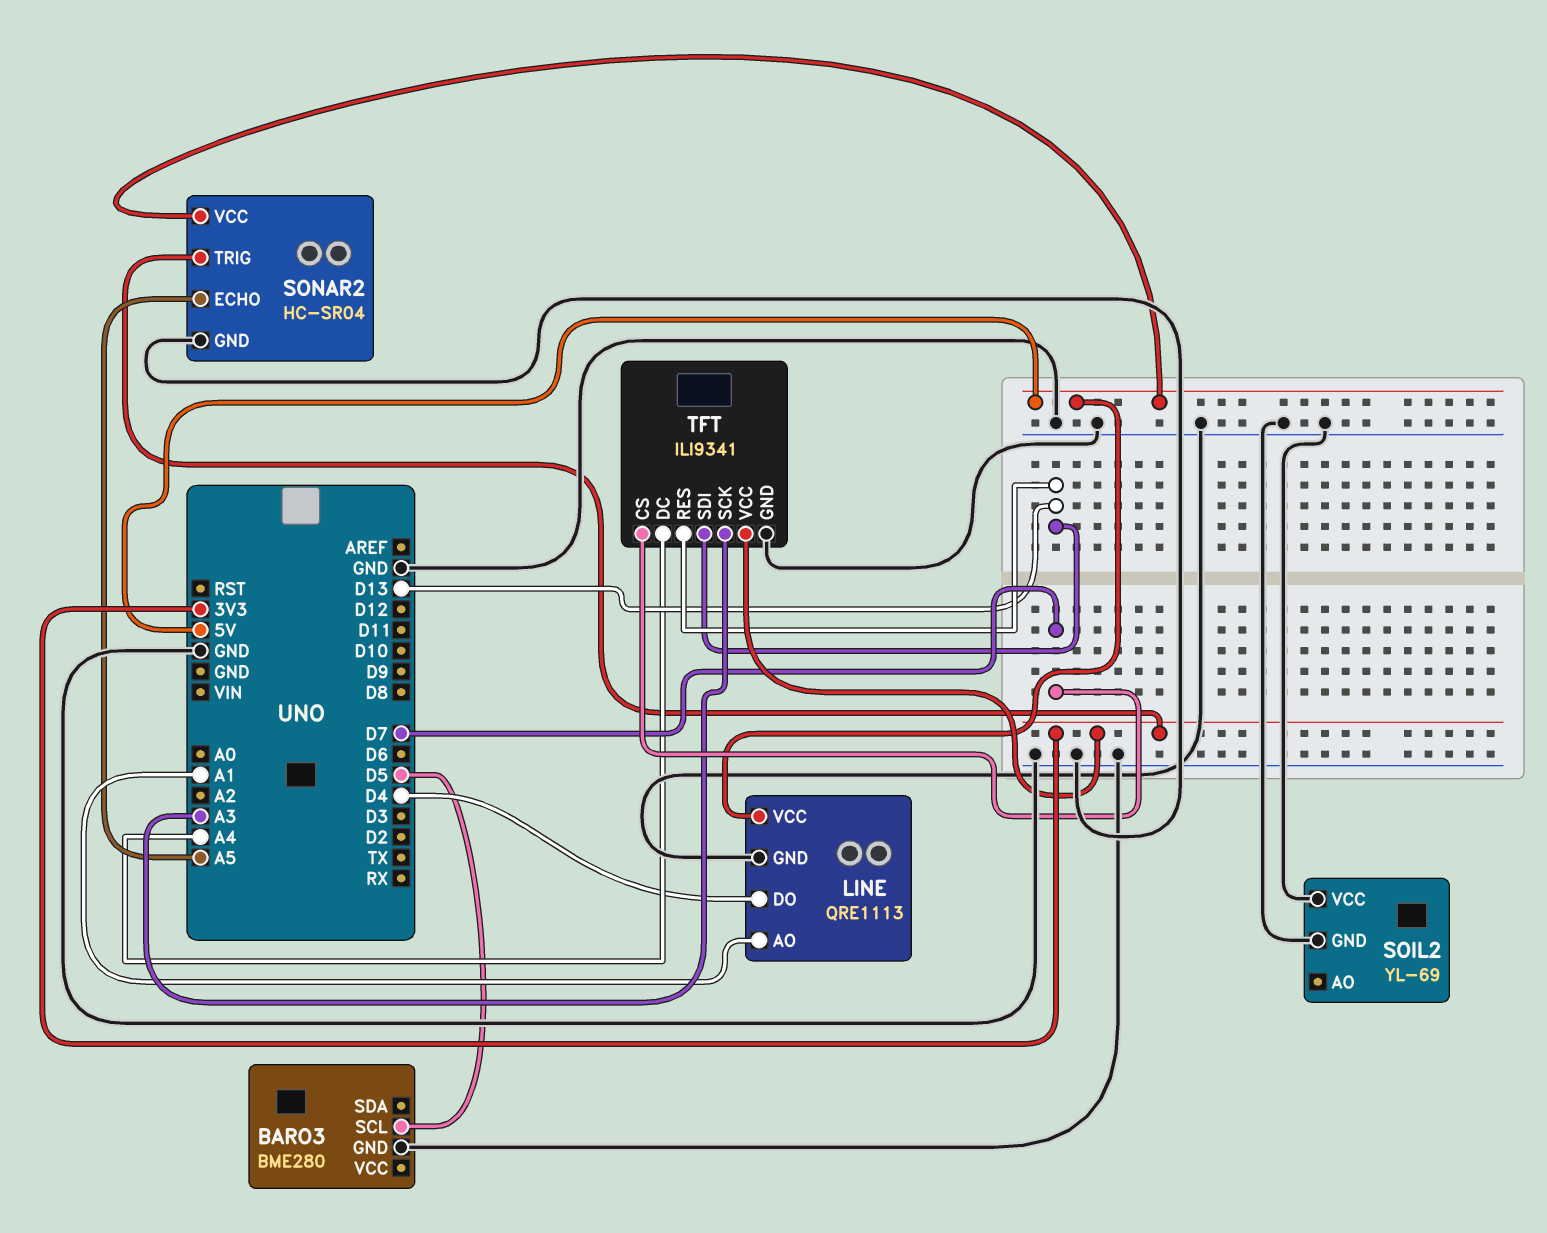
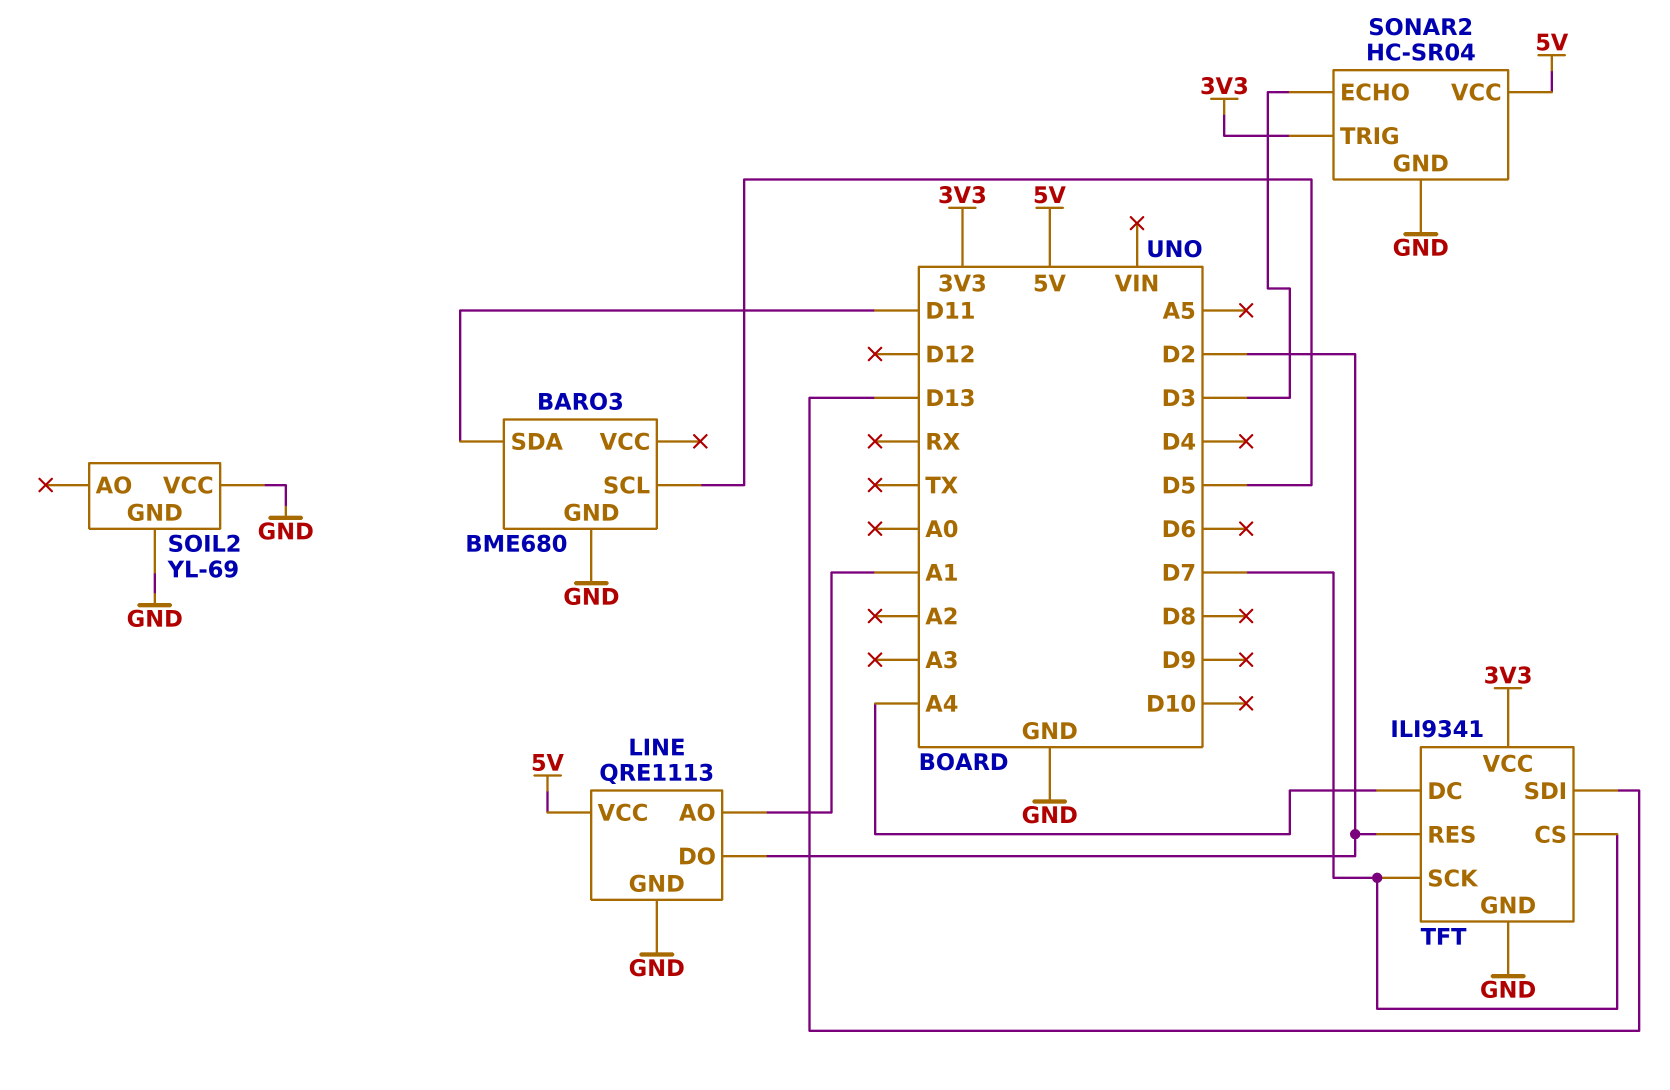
BARO3: BME280 -> BME680
BARO3 pin SDA: none -> D11
LINE pin DO: D4 -> D2
SONAR2 pin ECHO: A5 -> D3
TFT pin RES: D13 -> D2
TFT pin SCK: A3 -> D7

